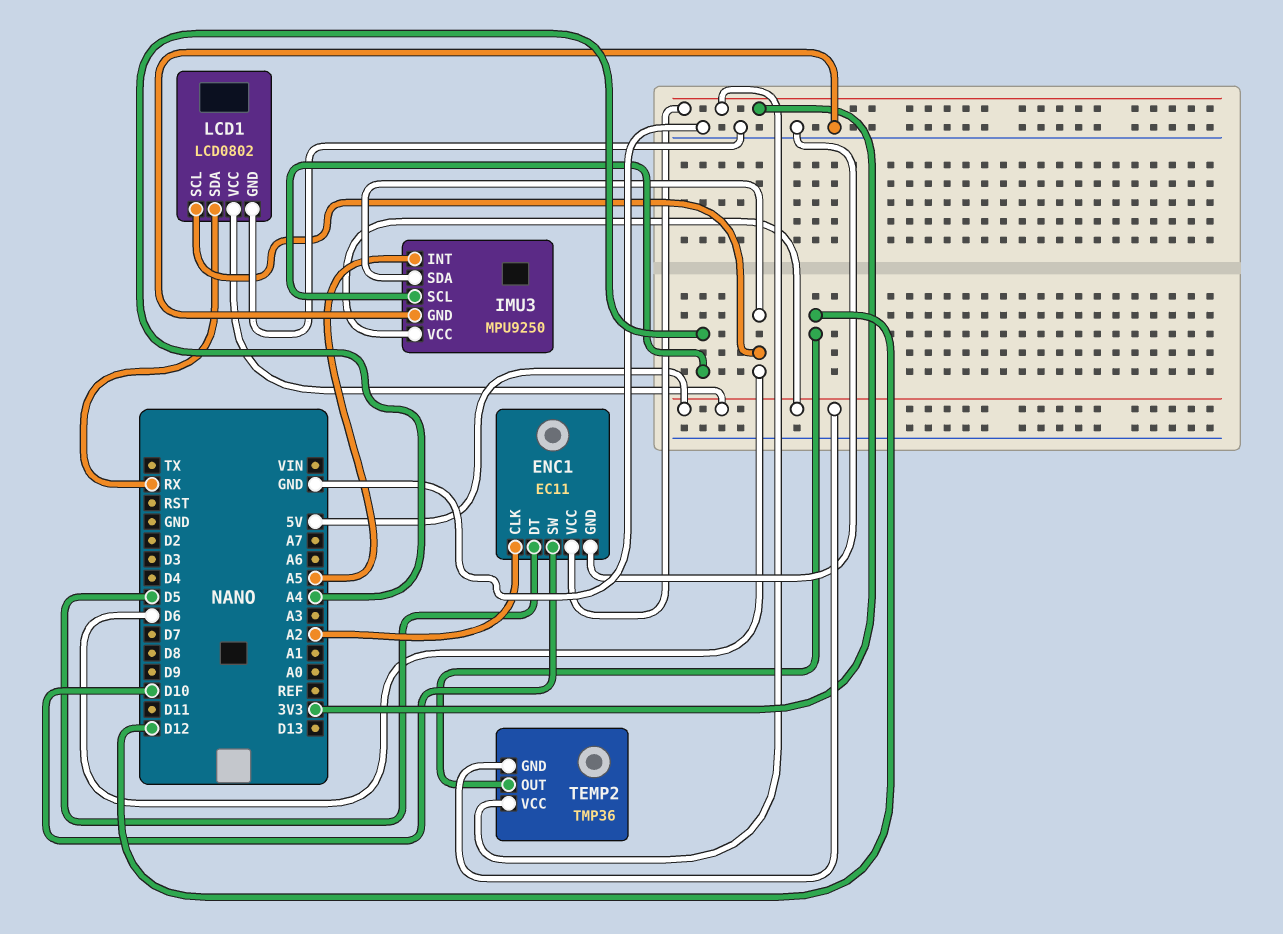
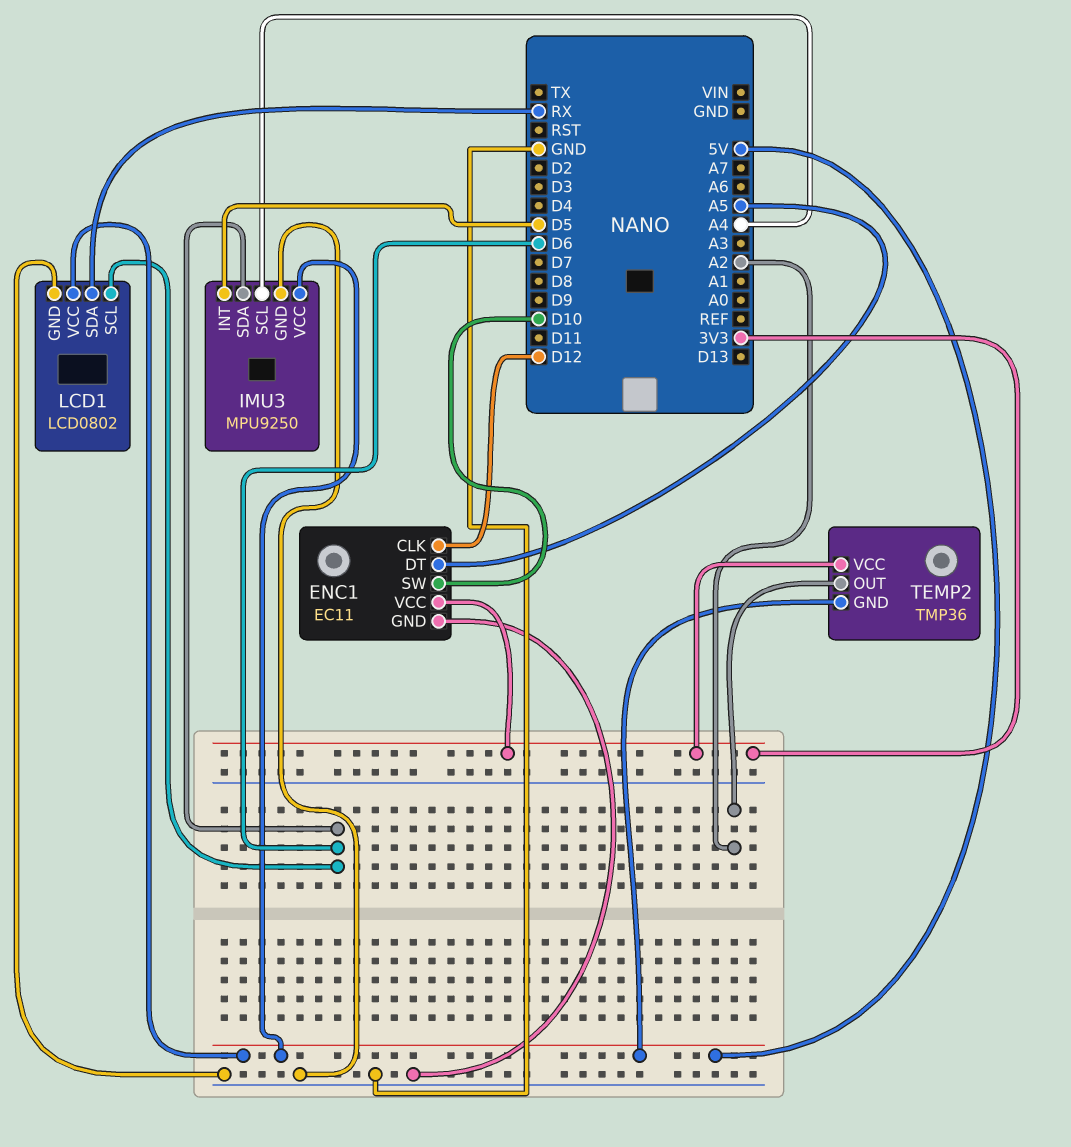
ENC1 pin CLK: A2 -> D12
ENC1 pin DT: D5 -> A5
IMU3 pin INT: A5 -> D5
TEMP2 pin OUT: D12 -> A2

